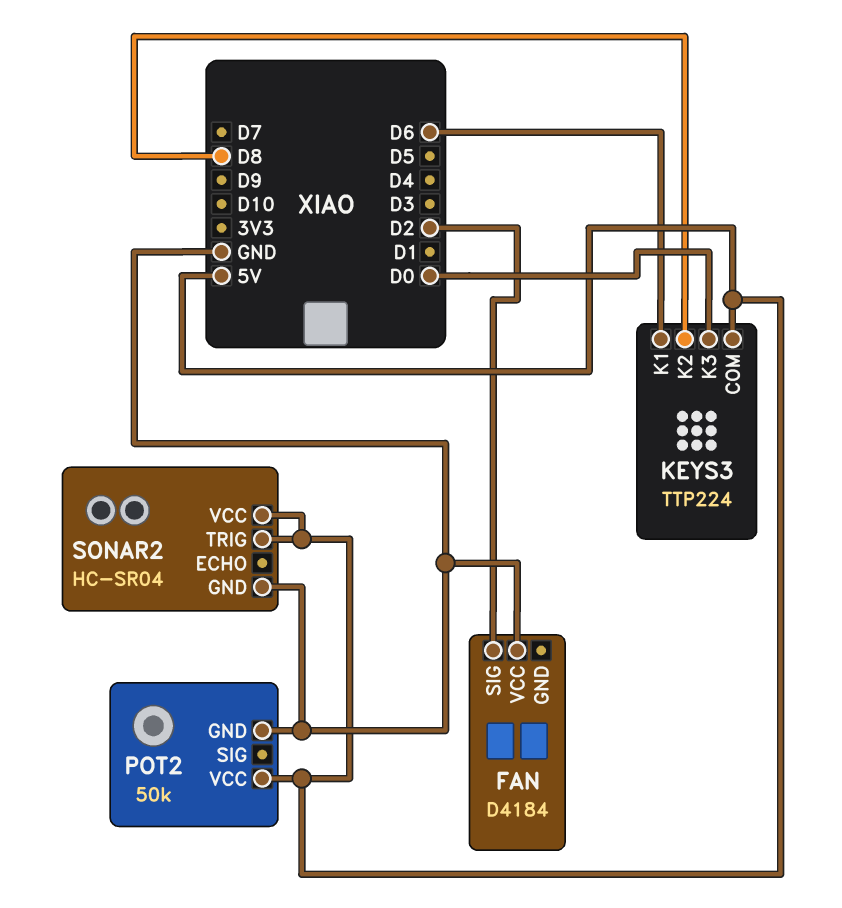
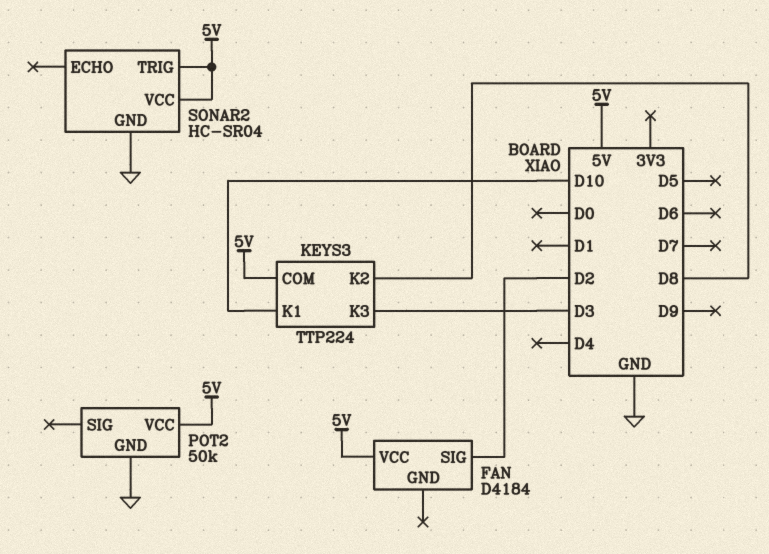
FAN pin VCC: GND -> 5V
KEYS3 pin K1: D6 -> D10
KEYS3 pin K3: D0 -> D3

